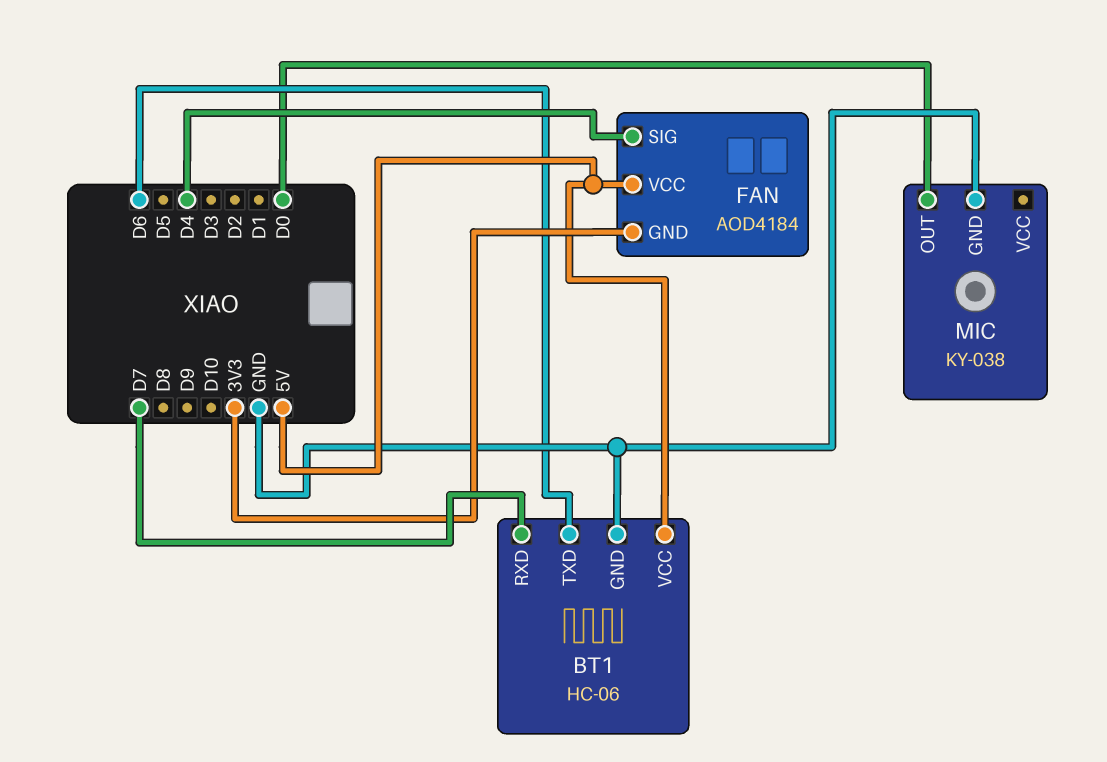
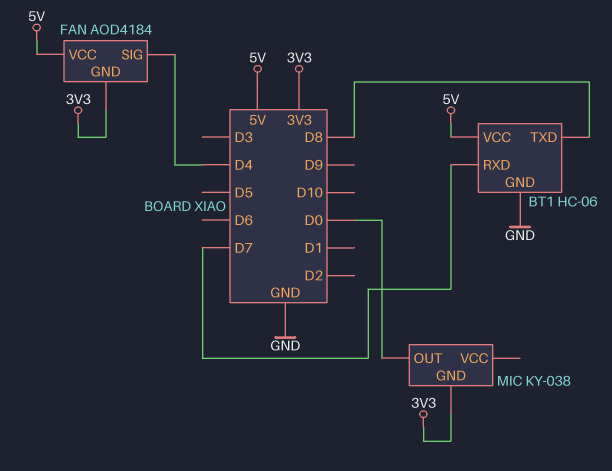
BT1 pin TXD: D6 -> D8
MIC pin GND: GND -> 3V3

